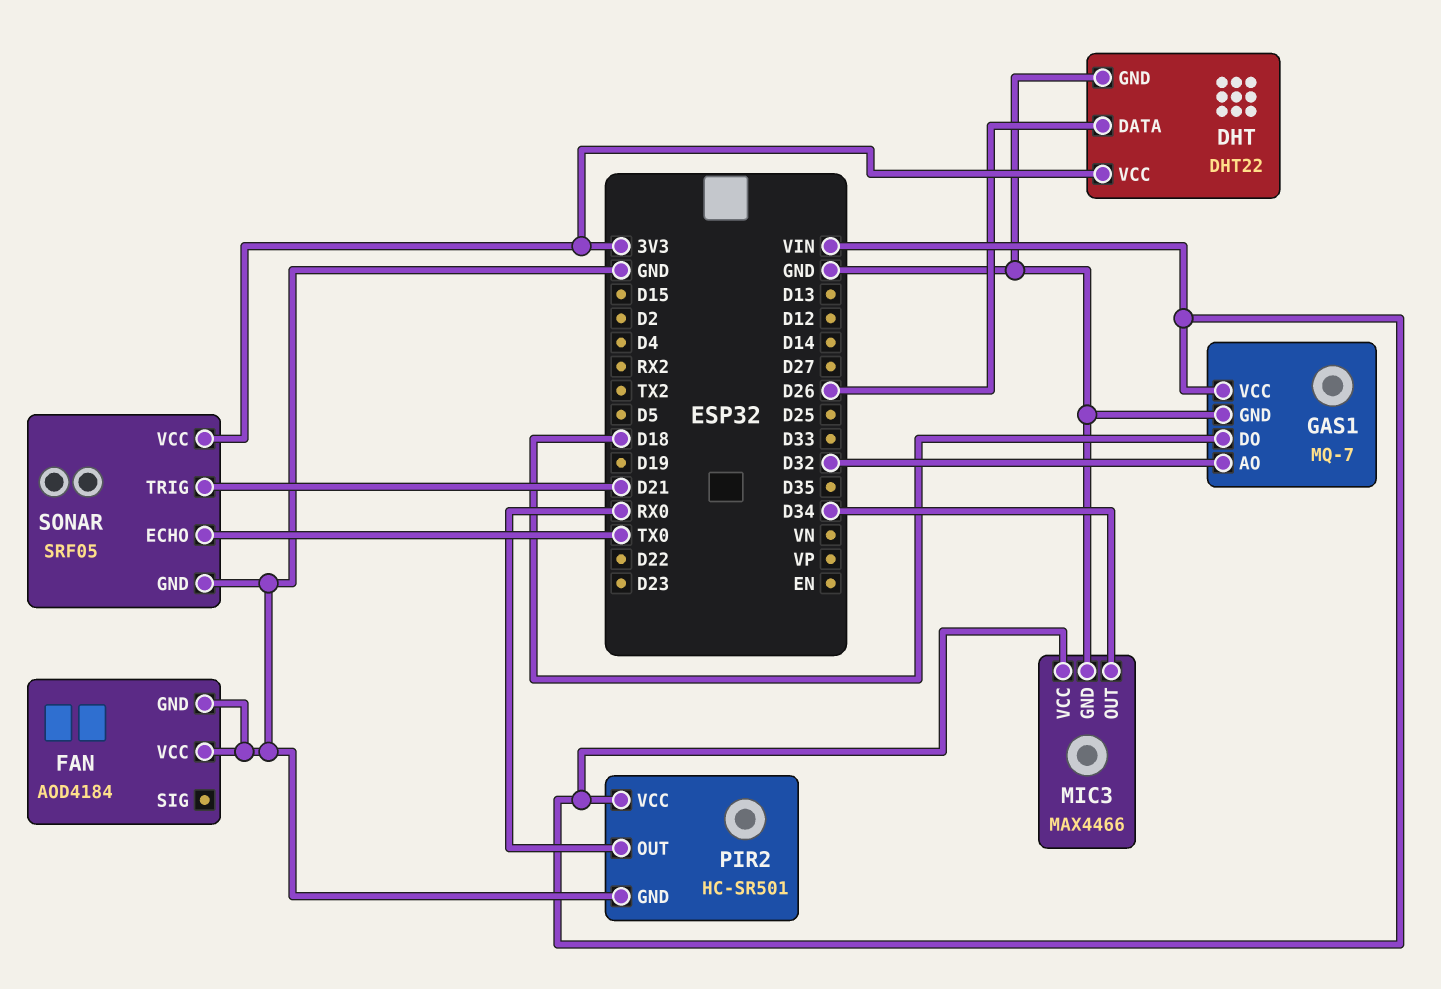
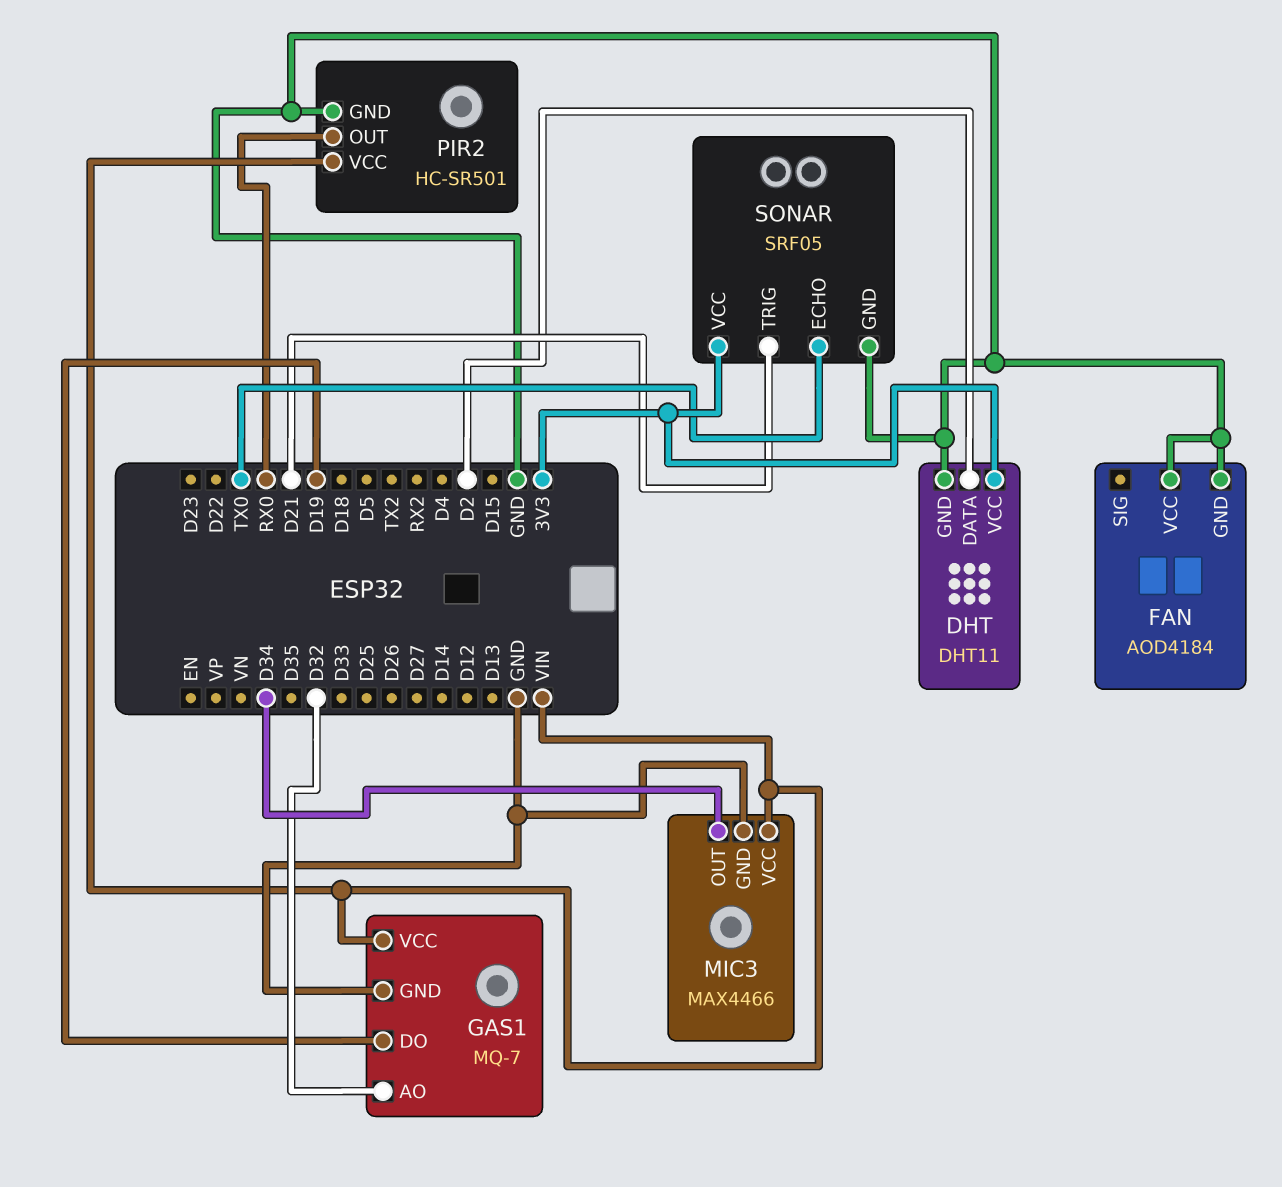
DHT: DHT22 -> DHT11
DHT pin DATA: D26 -> D2
GAS1 pin DO: D18 -> D19

